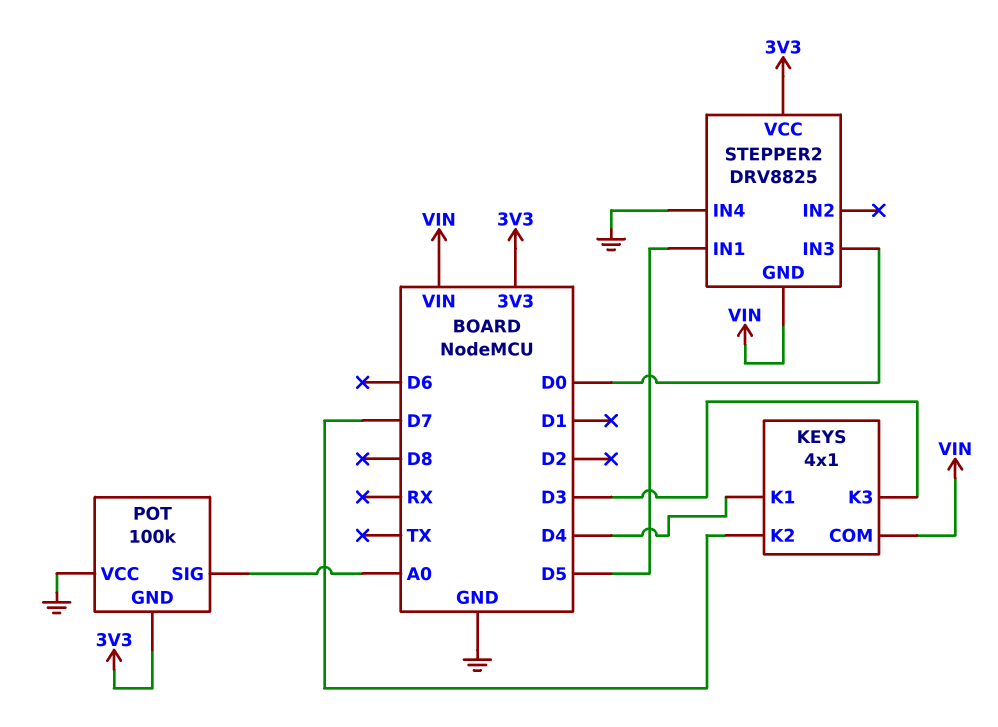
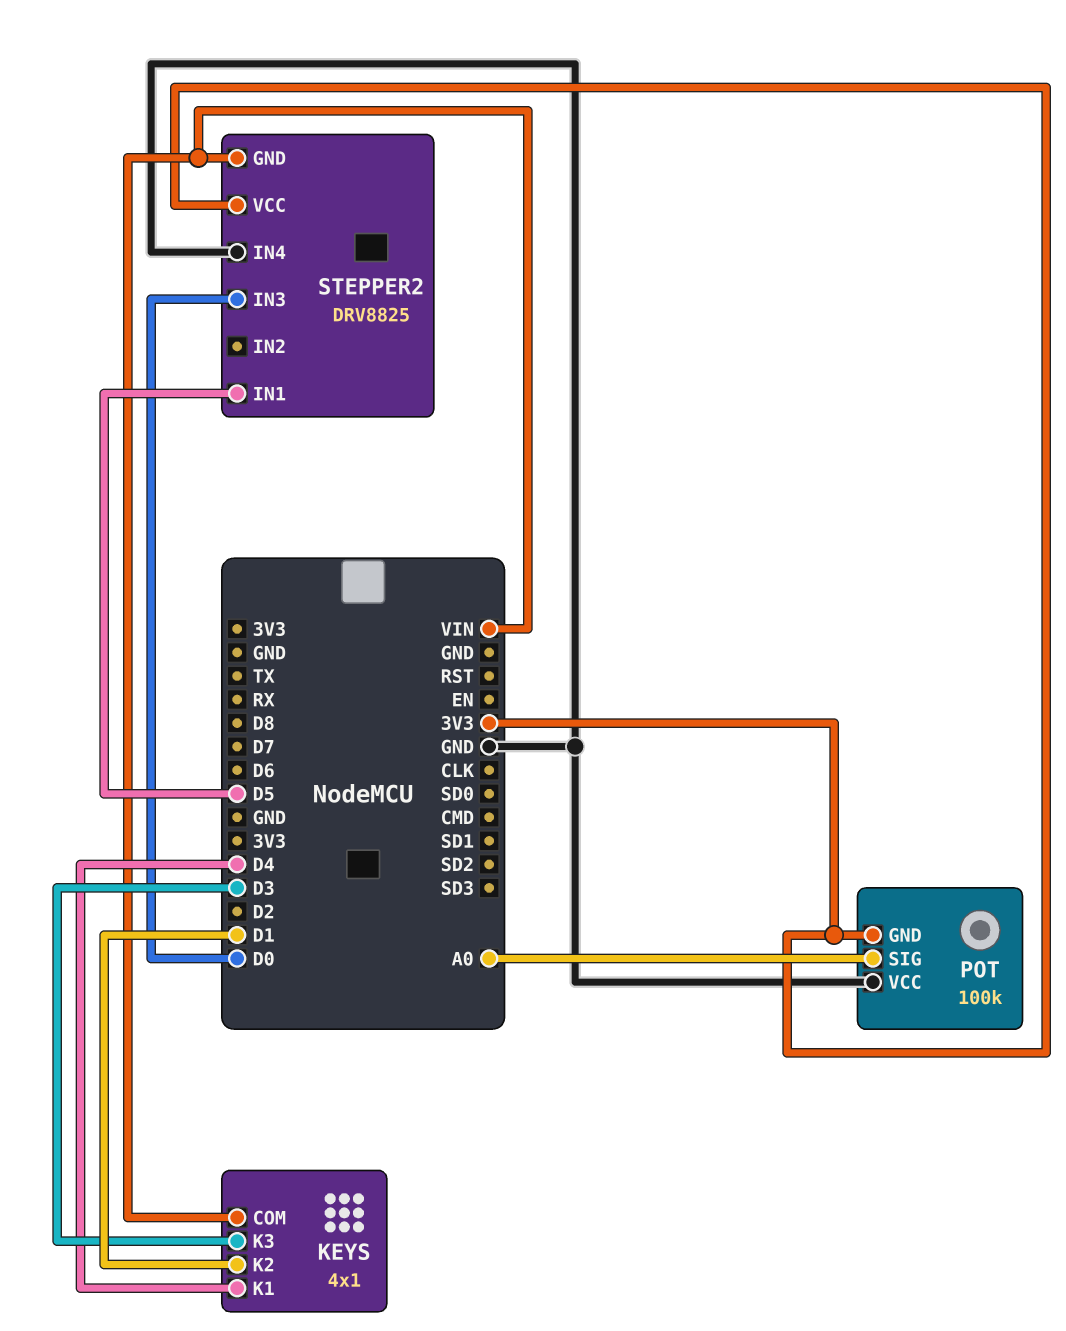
KEYS pin K2: D7 -> D1

